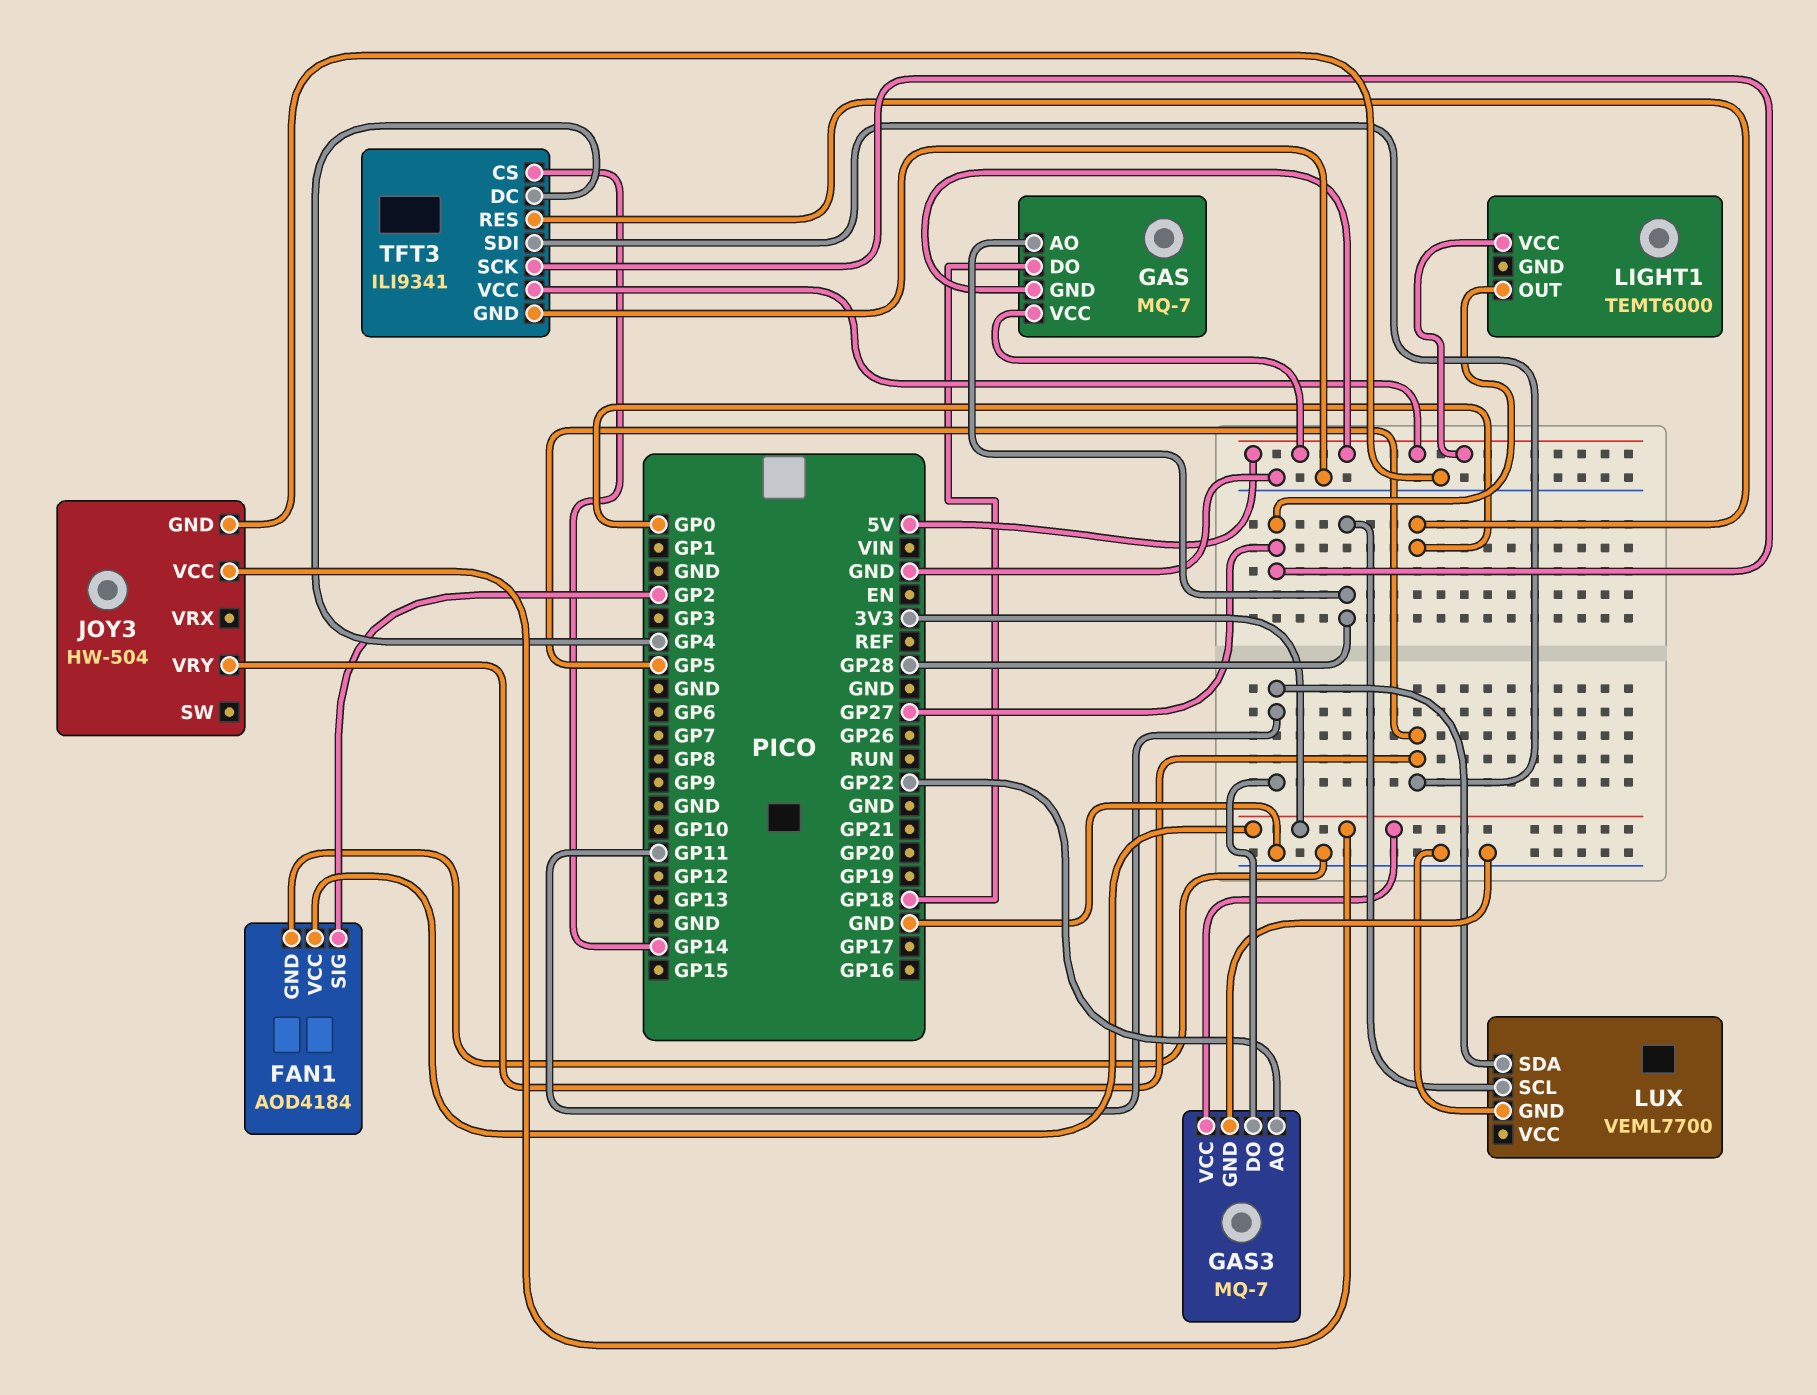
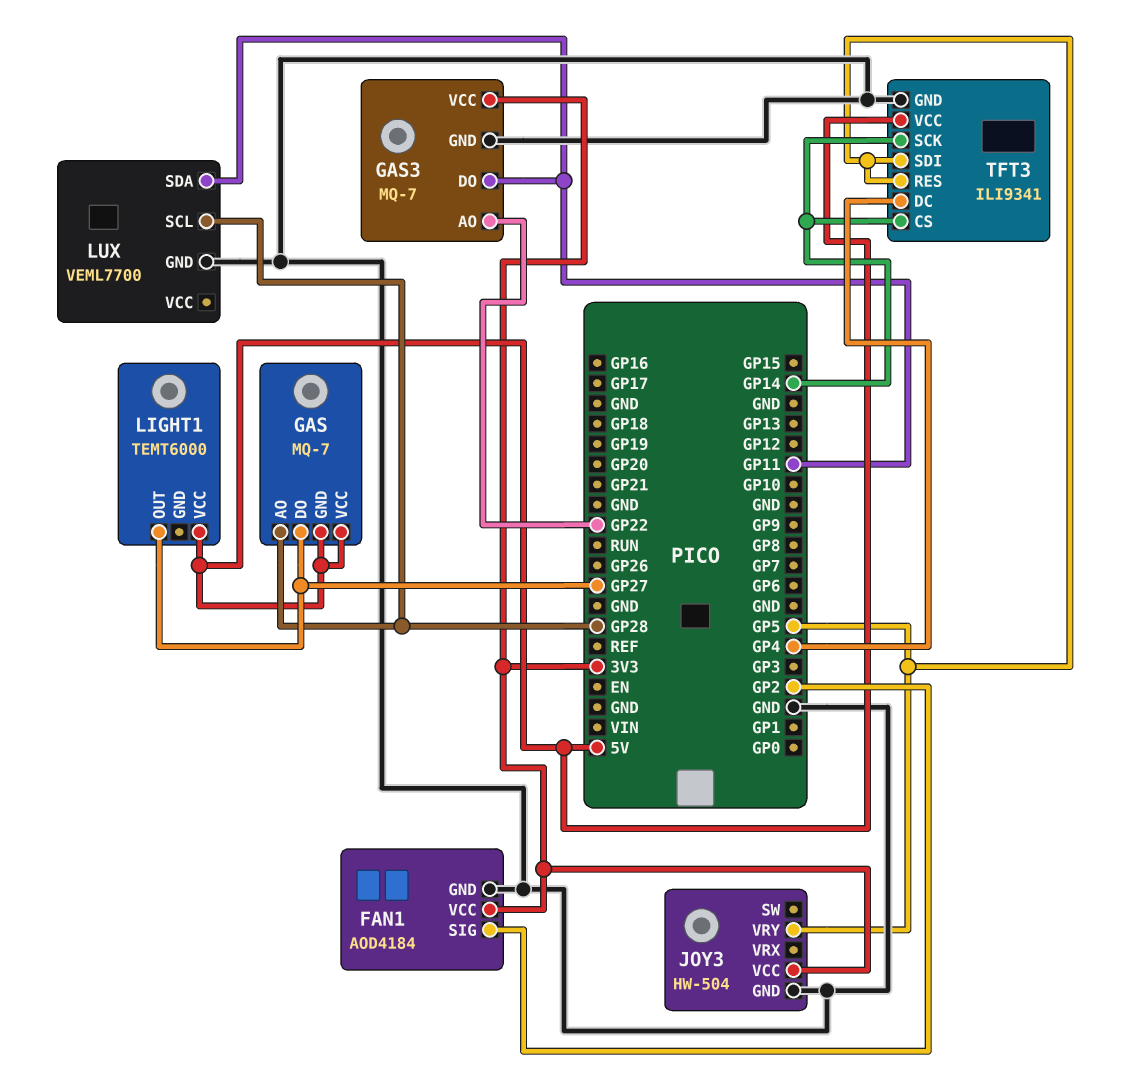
GAS pin DO: GP18 -> GP27
TFT3 pin RES: GP0 -> GP5
TFT3 pin SCK: GP27 -> GP14

